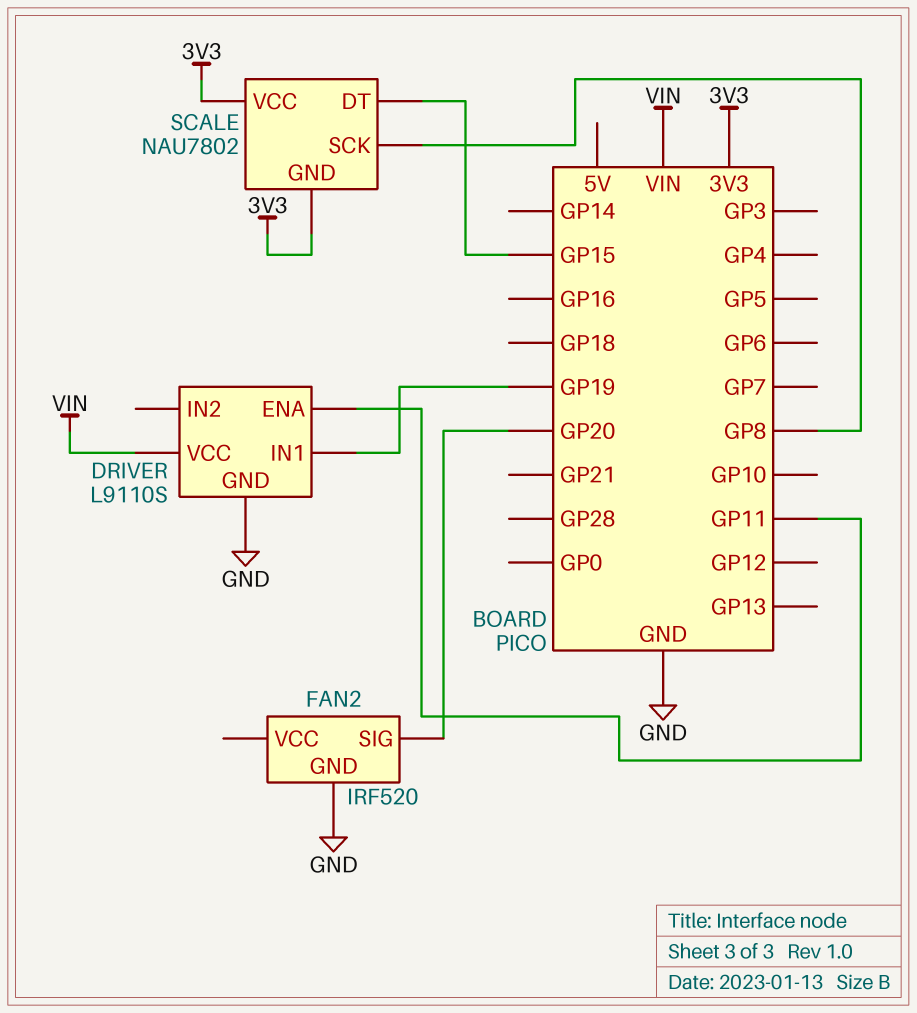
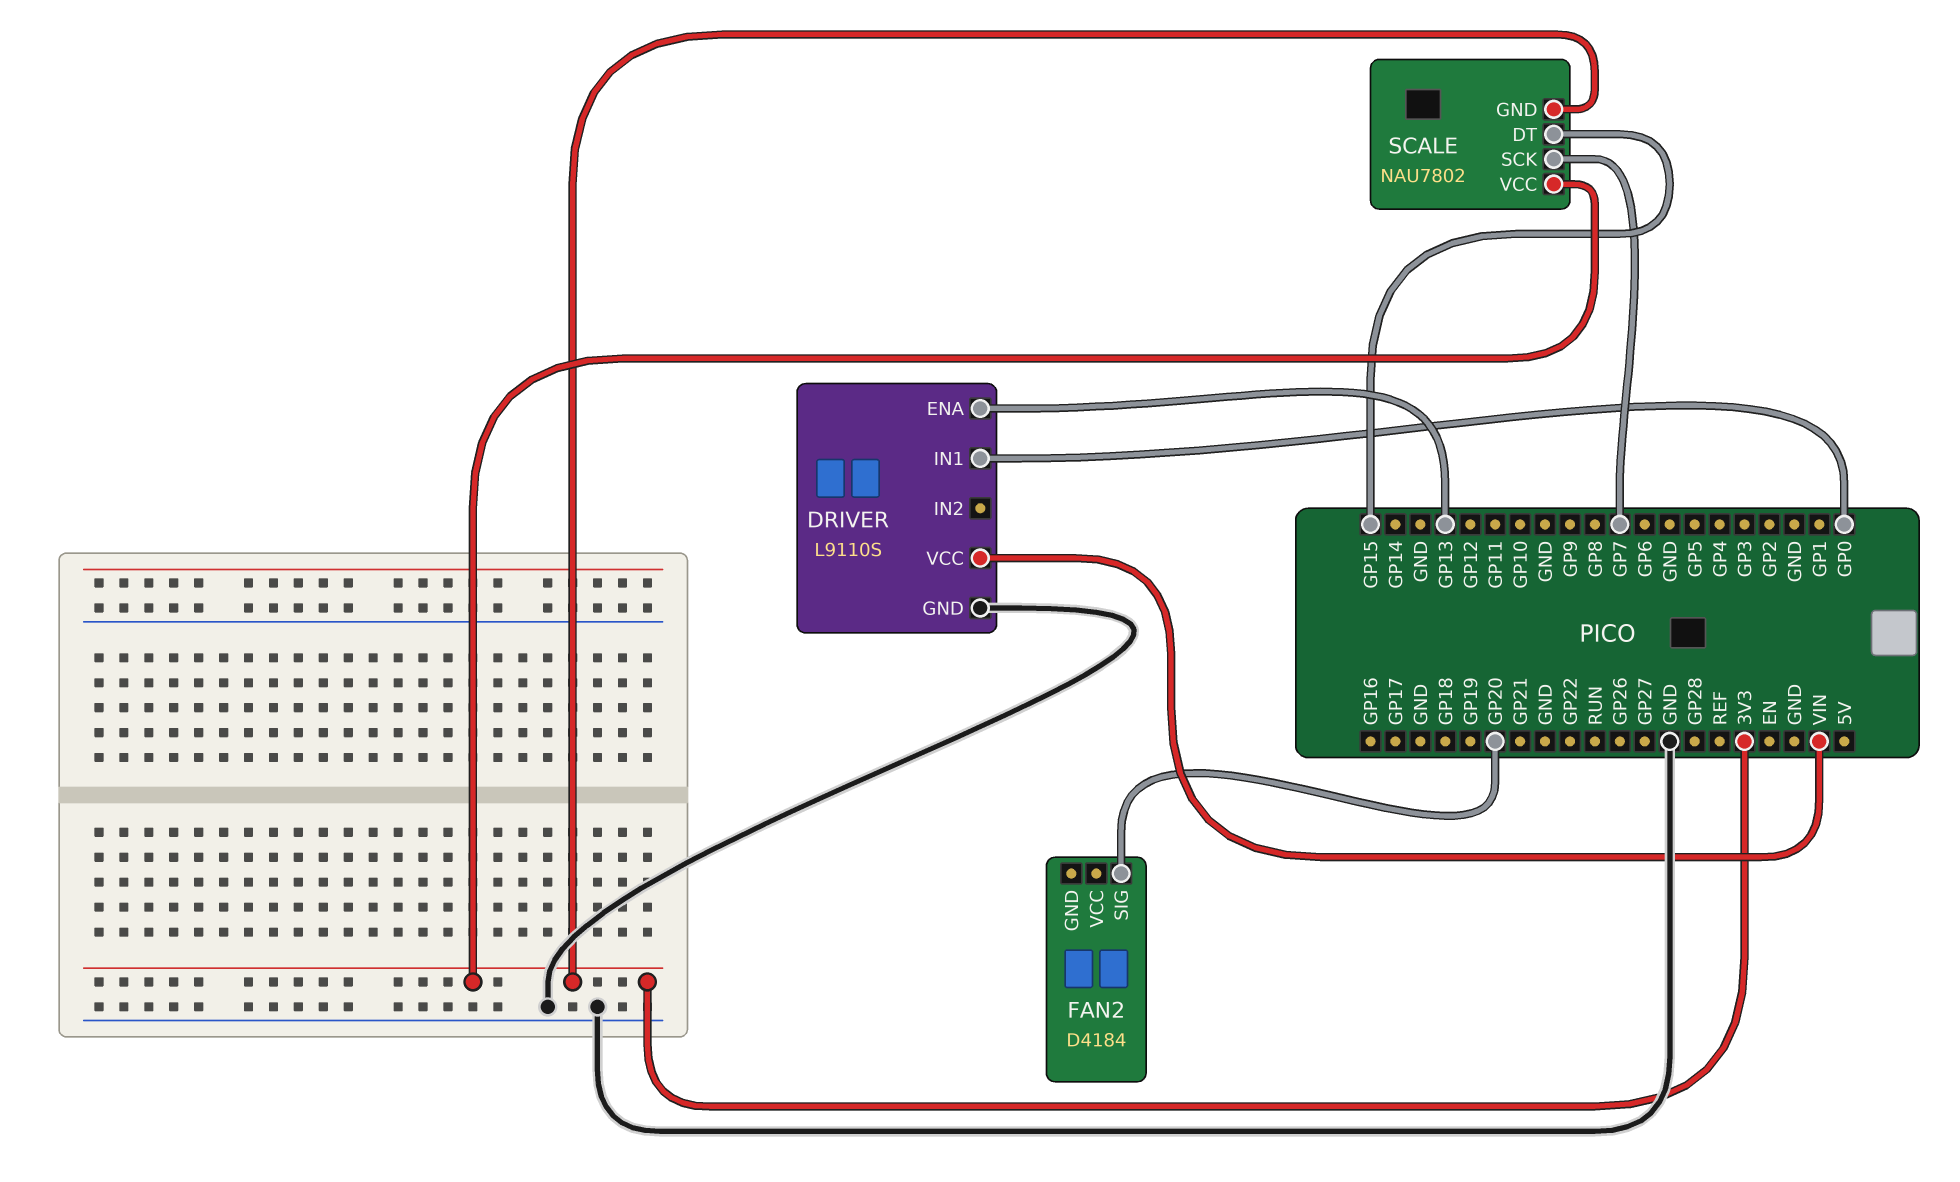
DRIVER pin ENA: GP11 -> GP13
DRIVER pin IN1: GP19 -> GP0
FAN2: IRF520 -> D4184
FAN2 pin GND: GND -> none
SCALE pin SCK: GP8 -> GP7

